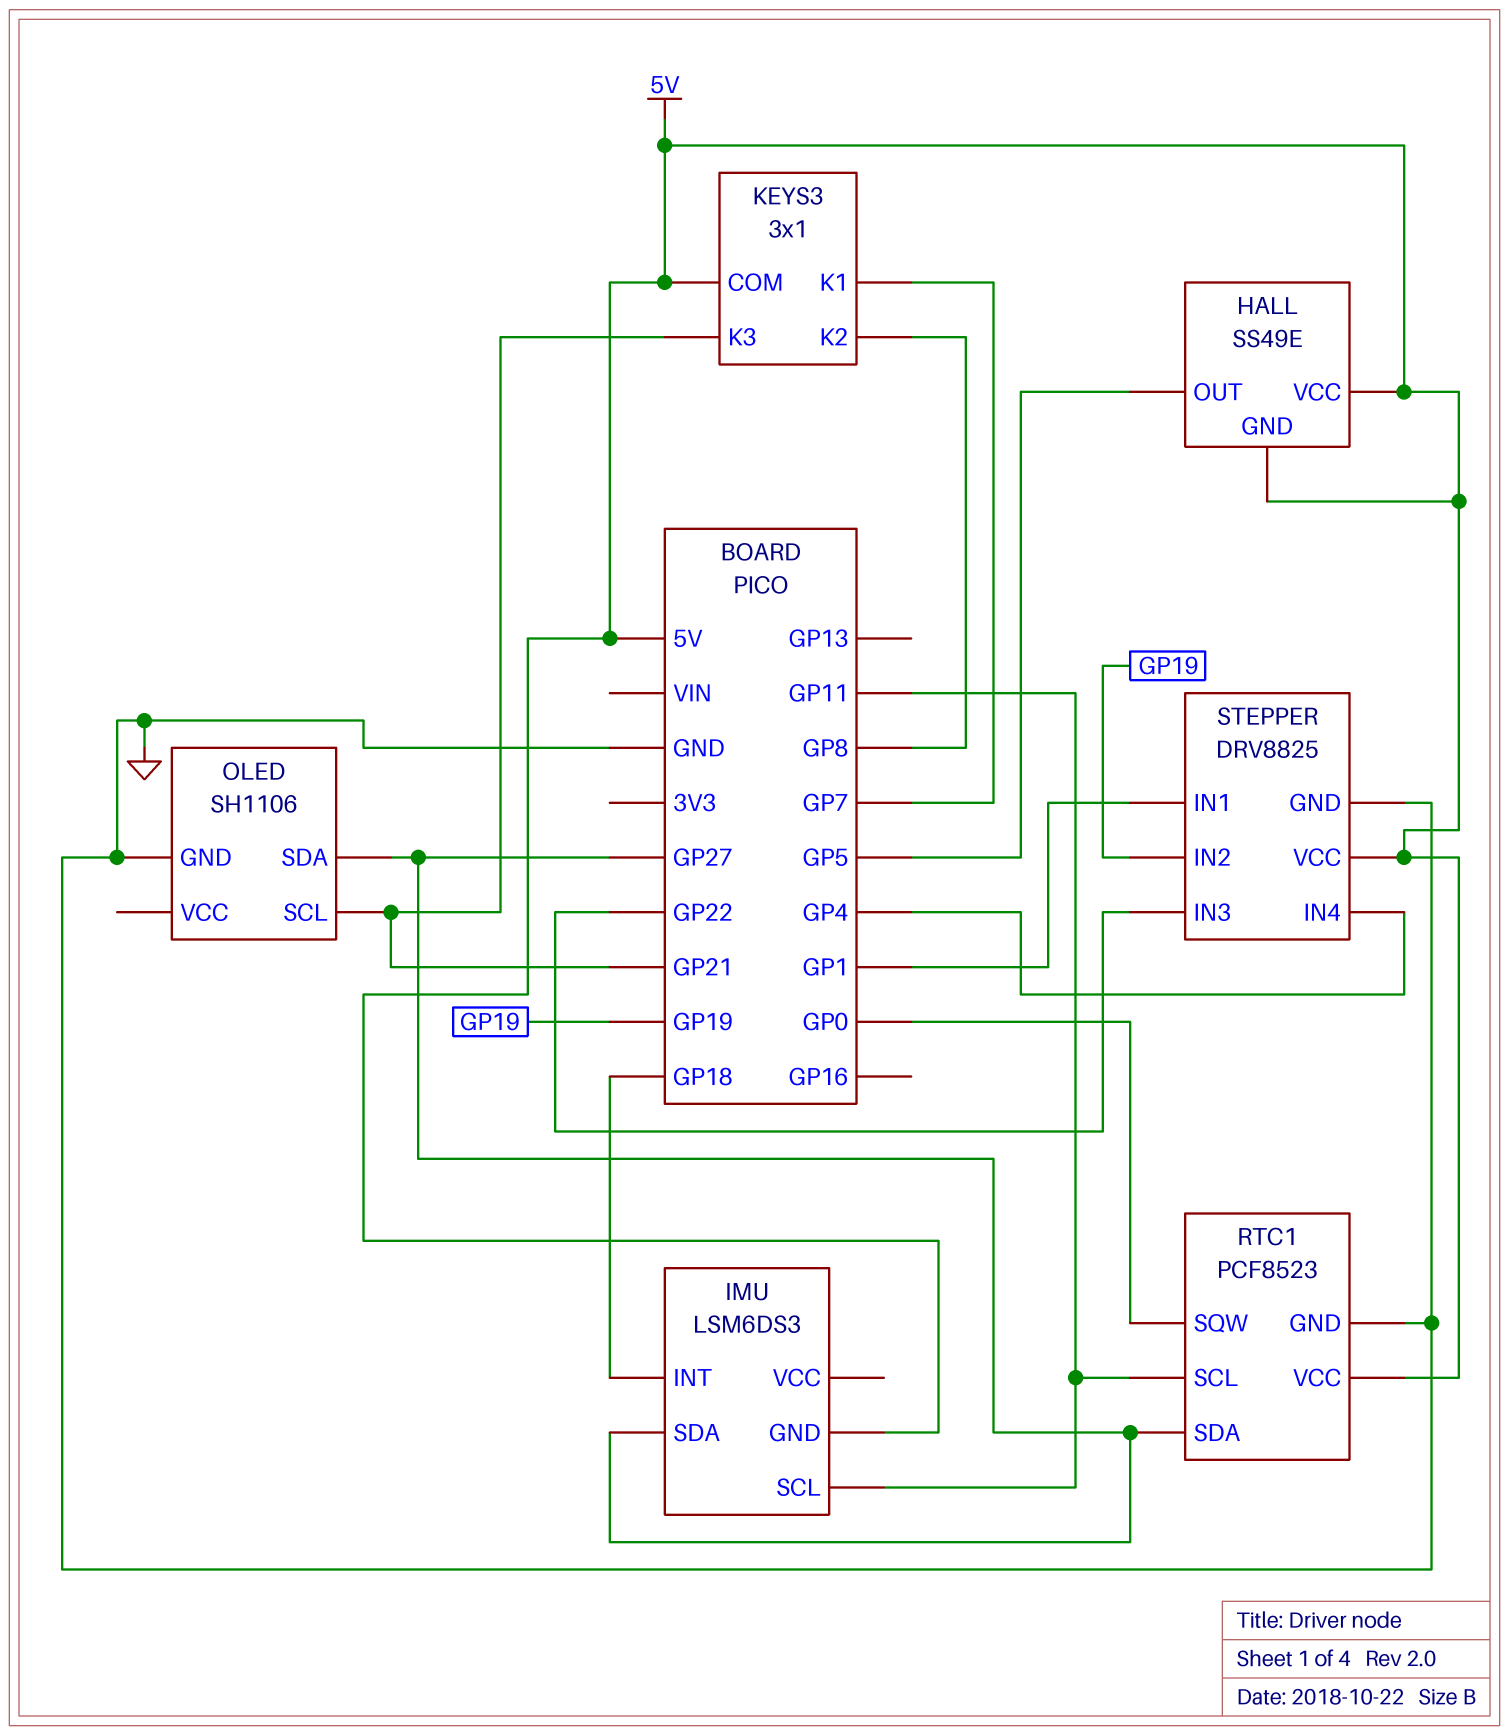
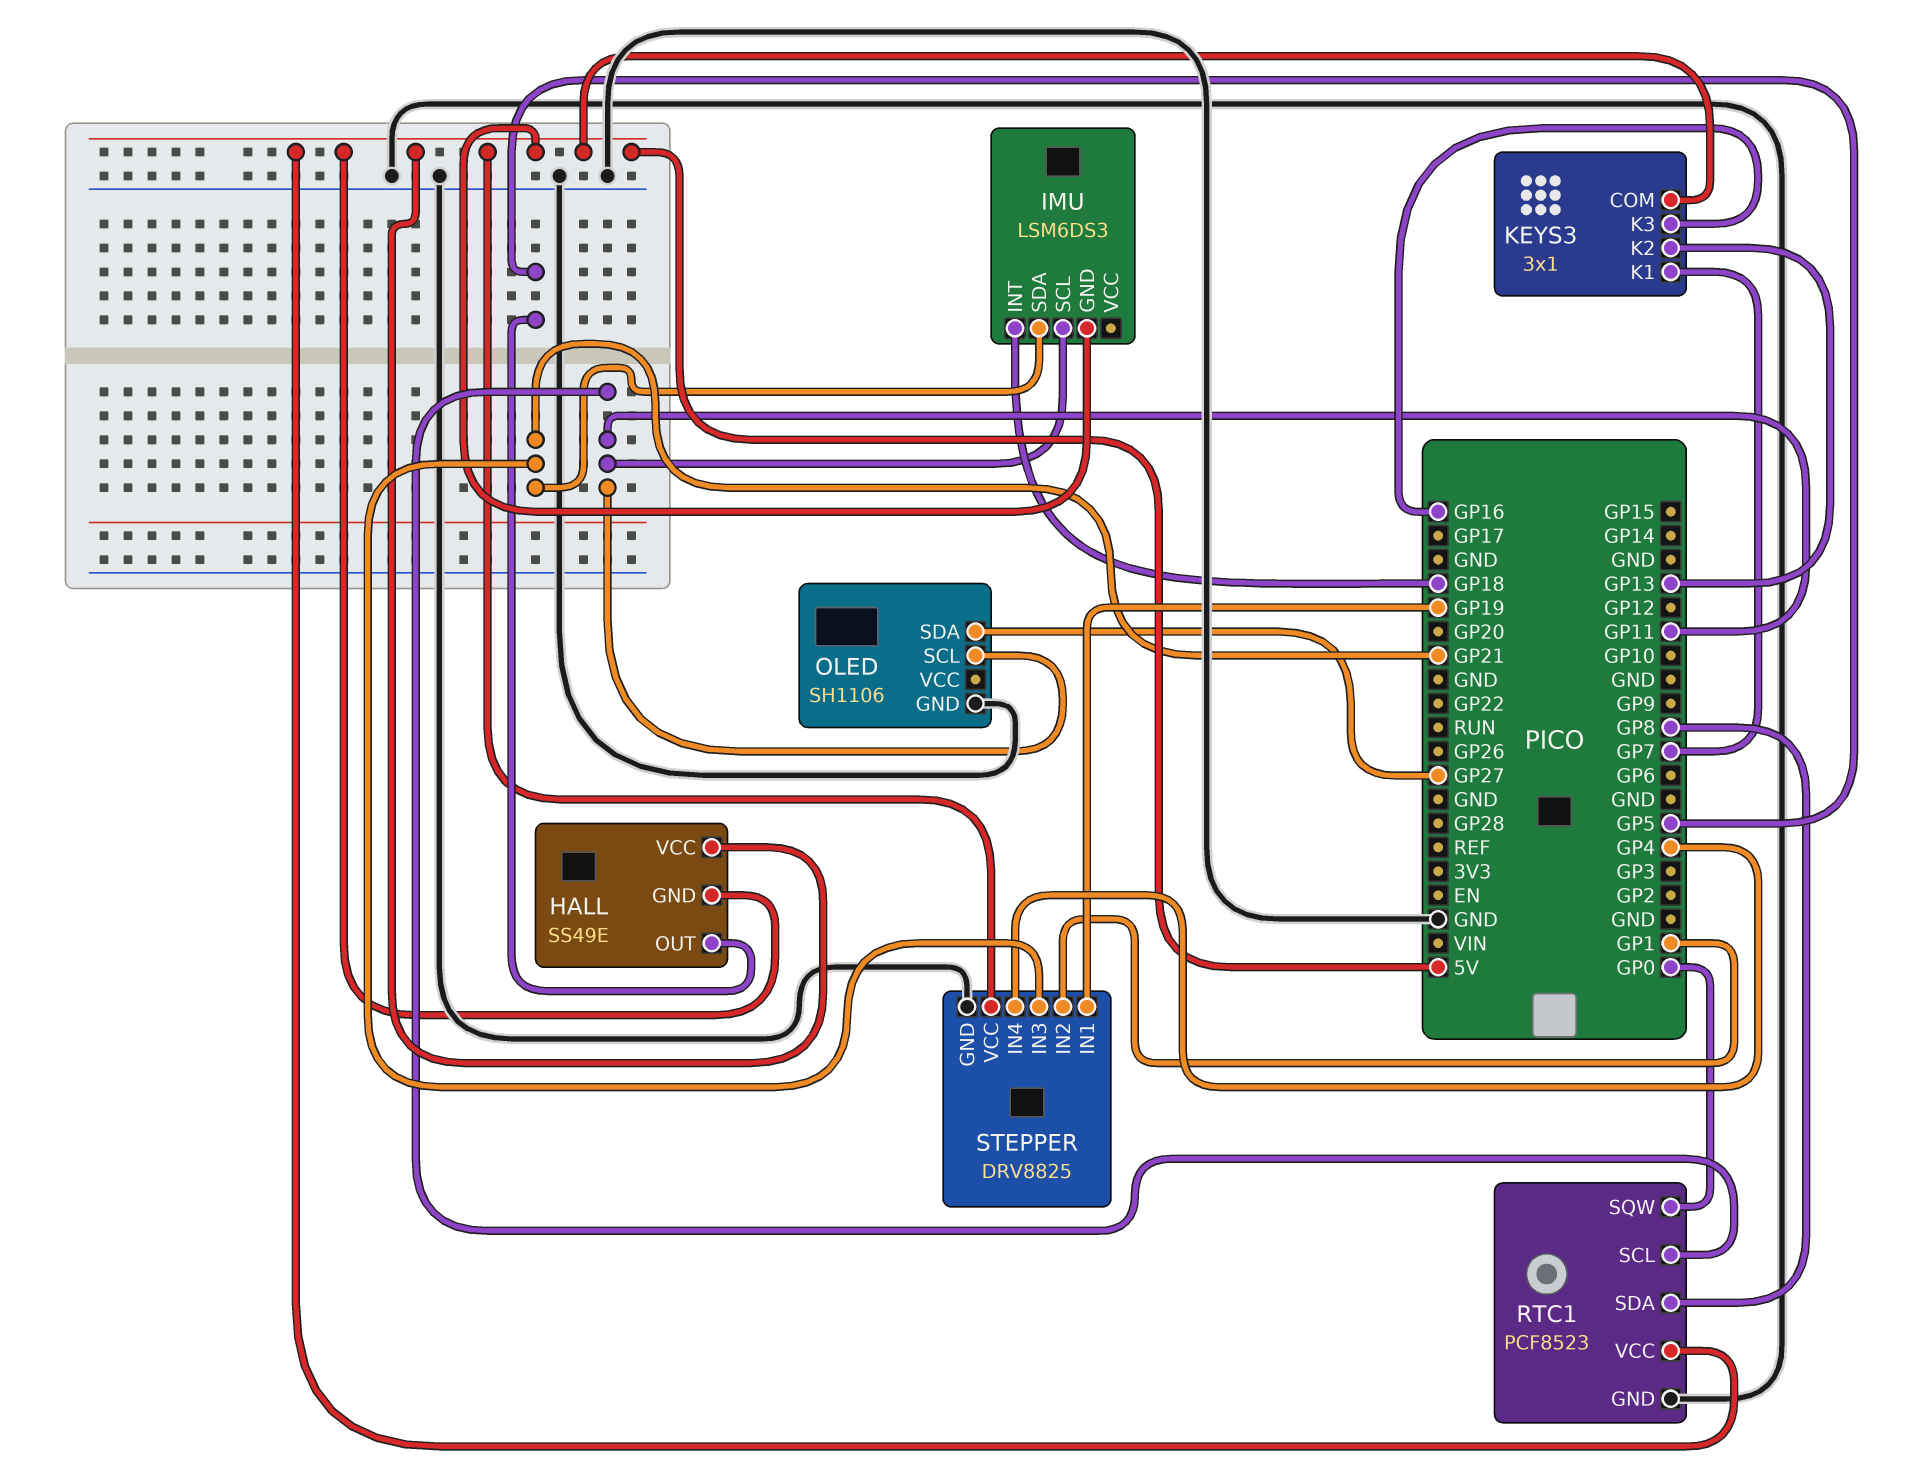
IMU pin SDA: GP27 -> GP21
KEYS3 pin K2: GP8 -> GP13
KEYS3 pin K3: GP21 -> GP16
OLED pin SCL: GP21 -> GP11
RTC1 pin SDA: GP27 -> GP8
STEPPER pin IN1: GP1 -> GP19
STEPPER pin IN2: GP19 -> GP1
STEPPER pin IN3: GP22 -> GP21

